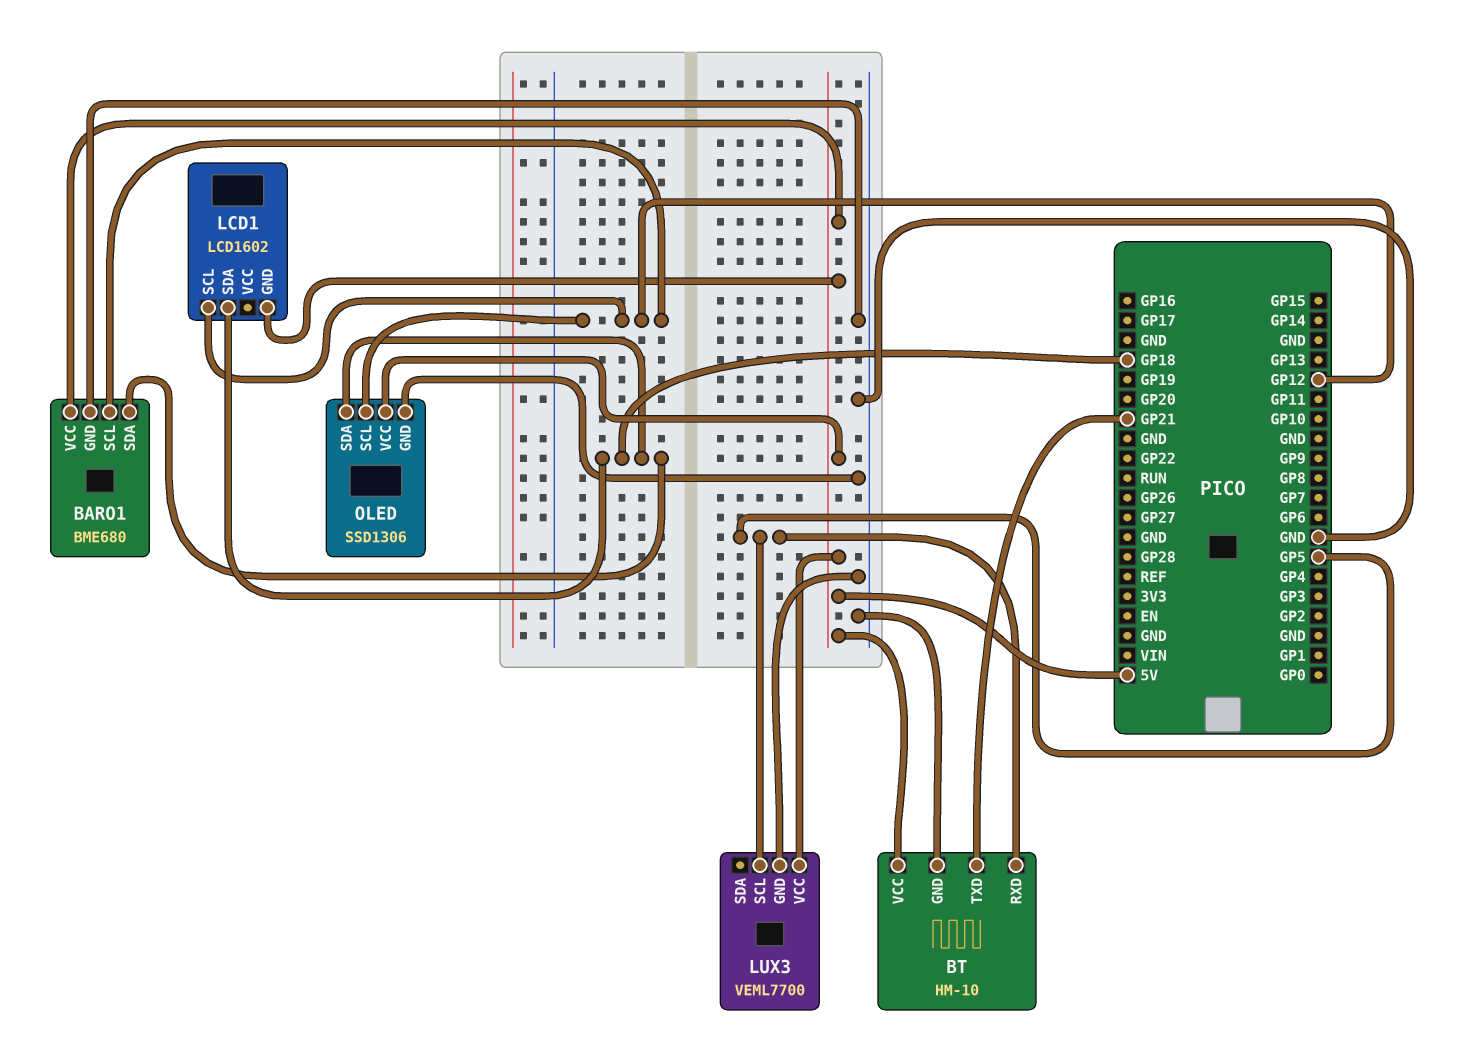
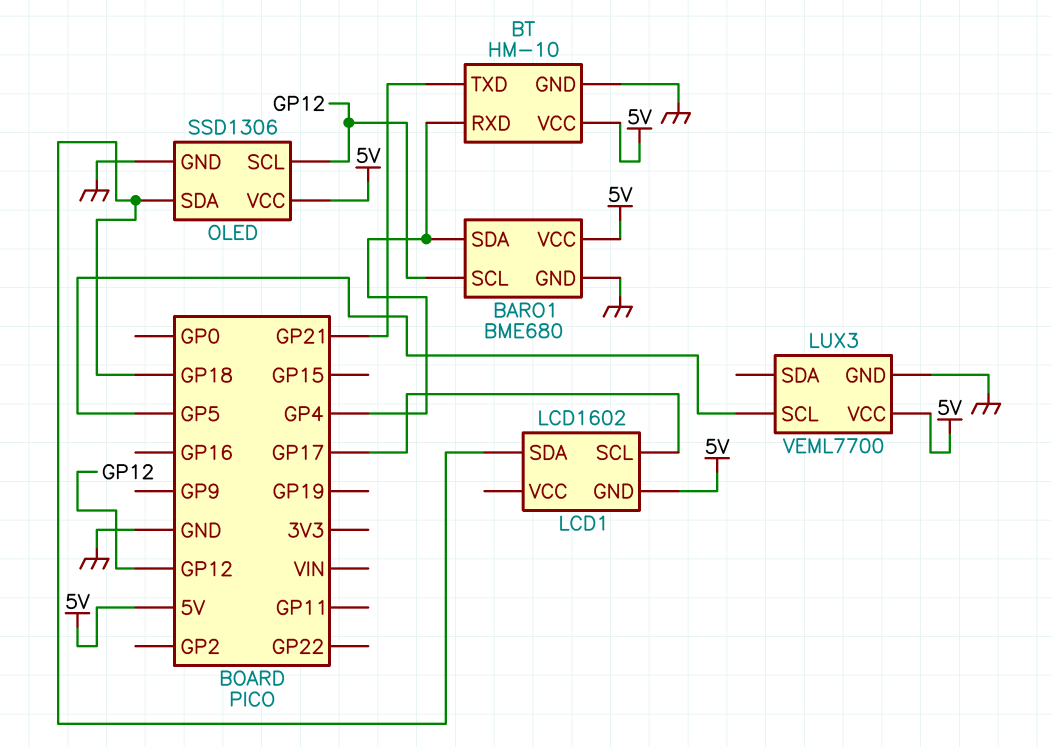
BARO1 pin SDA: GP18 -> GP4
BT pin RXD: GP5 -> GP4
LCD1 pin SCL: GP12 -> GP17

